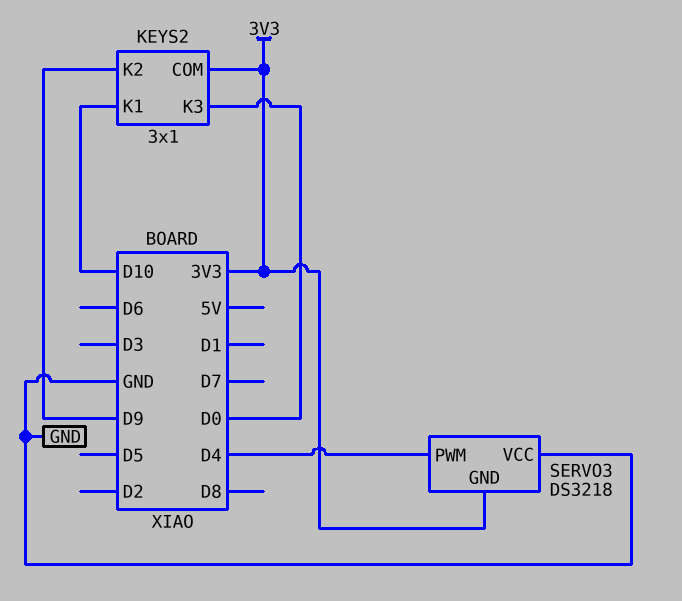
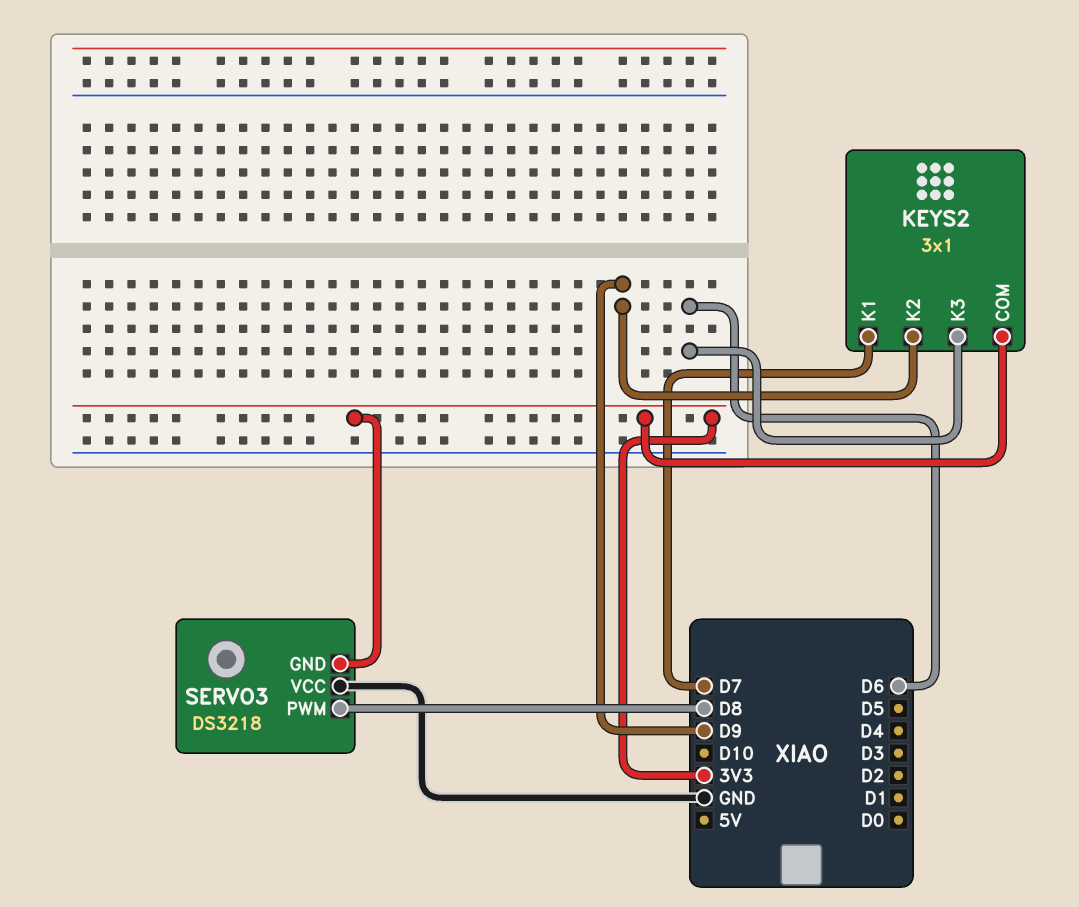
KEYS2 pin K1: D10 -> D7
KEYS2 pin K3: D0 -> D6
SERVO3 pin PWM: D4 -> D8

